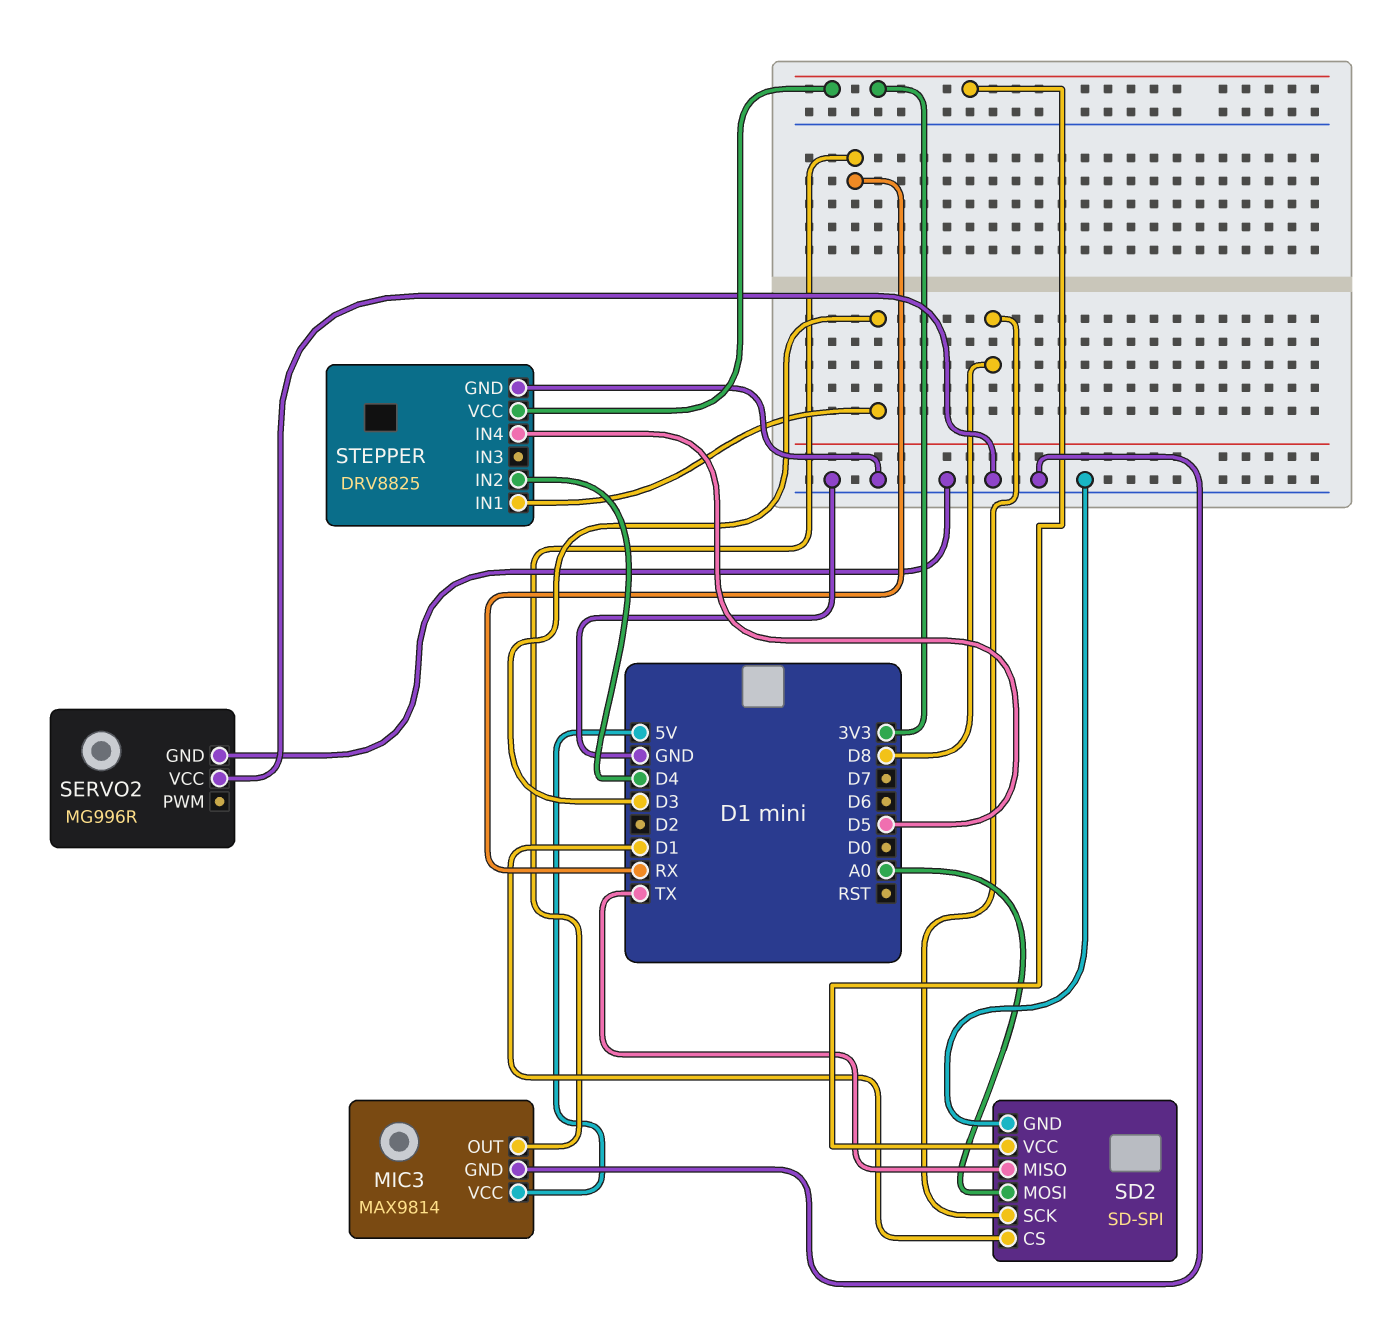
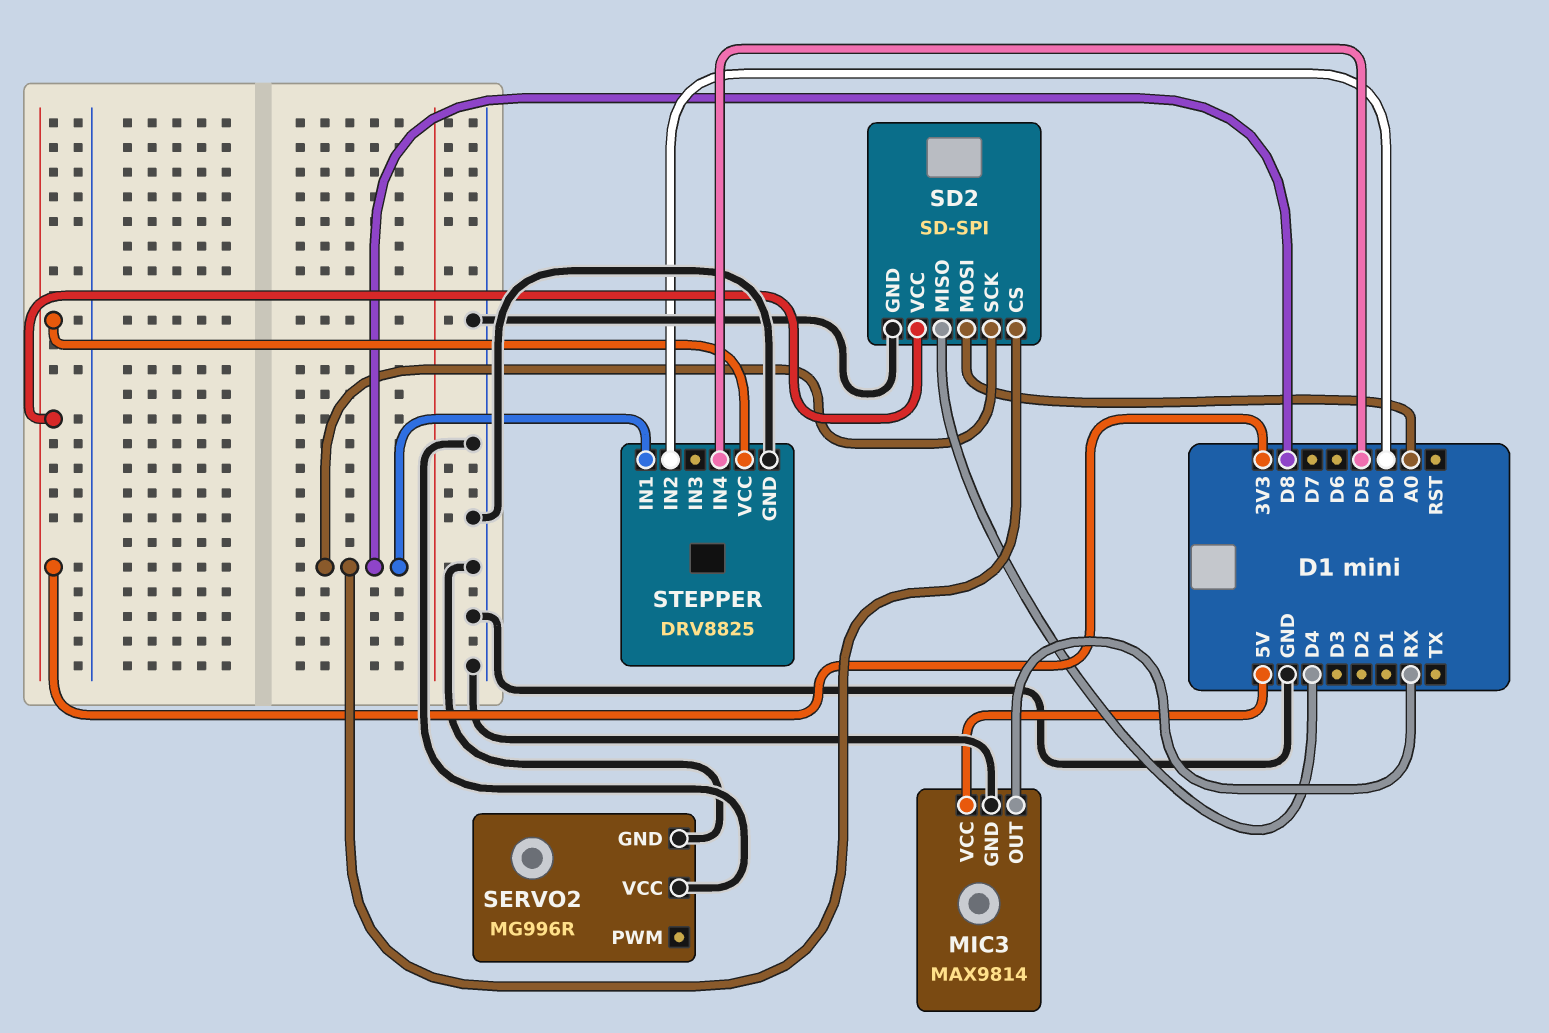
SD2 pin CS: D1 -> D8
SD2 pin MISO: TX -> D4
STEPPER pin IN1: D3 -> D8
STEPPER pin IN2: D4 -> D0

